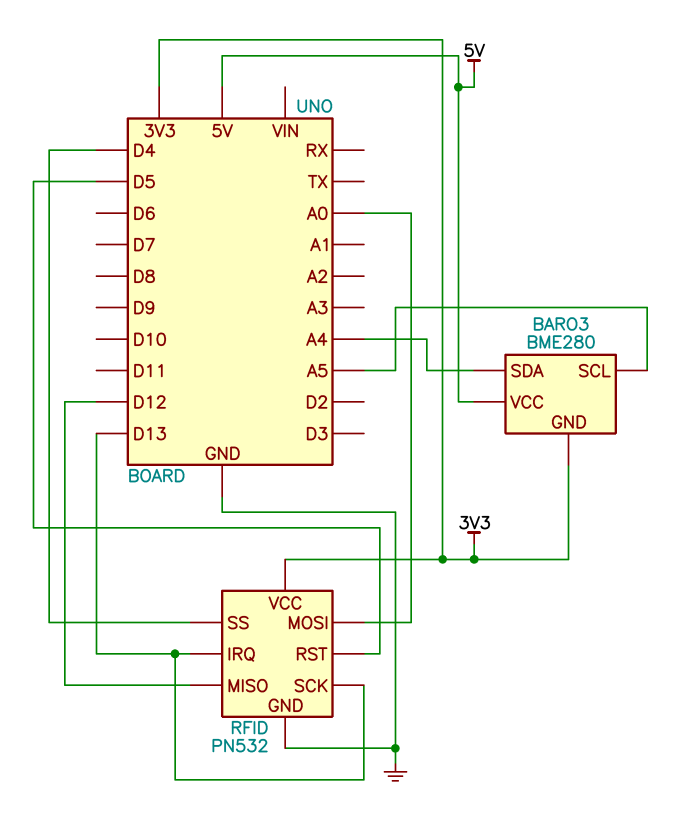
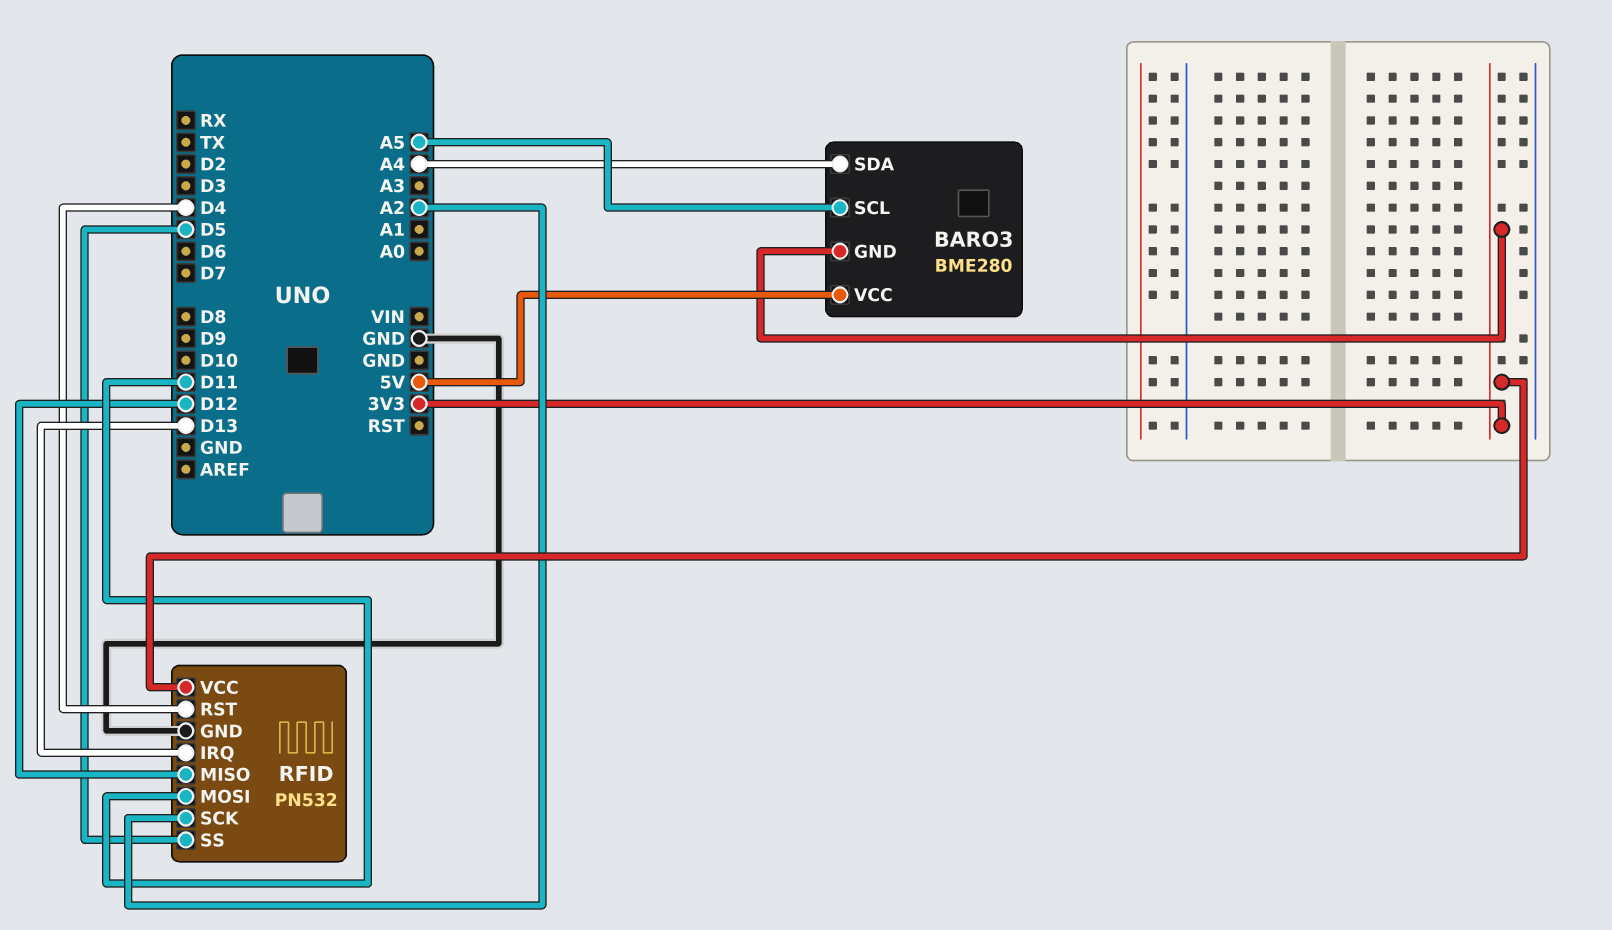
RFID pin MOSI: A0 -> D11
RFID pin RST: D5 -> D4
RFID pin SCK: D13 -> A2
RFID pin SS: D4 -> D5

